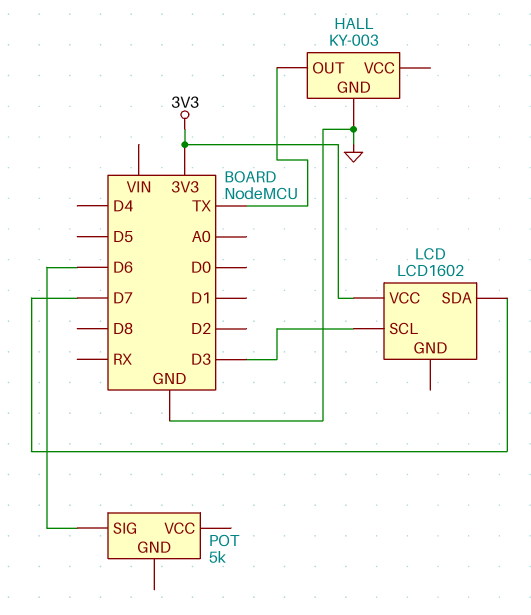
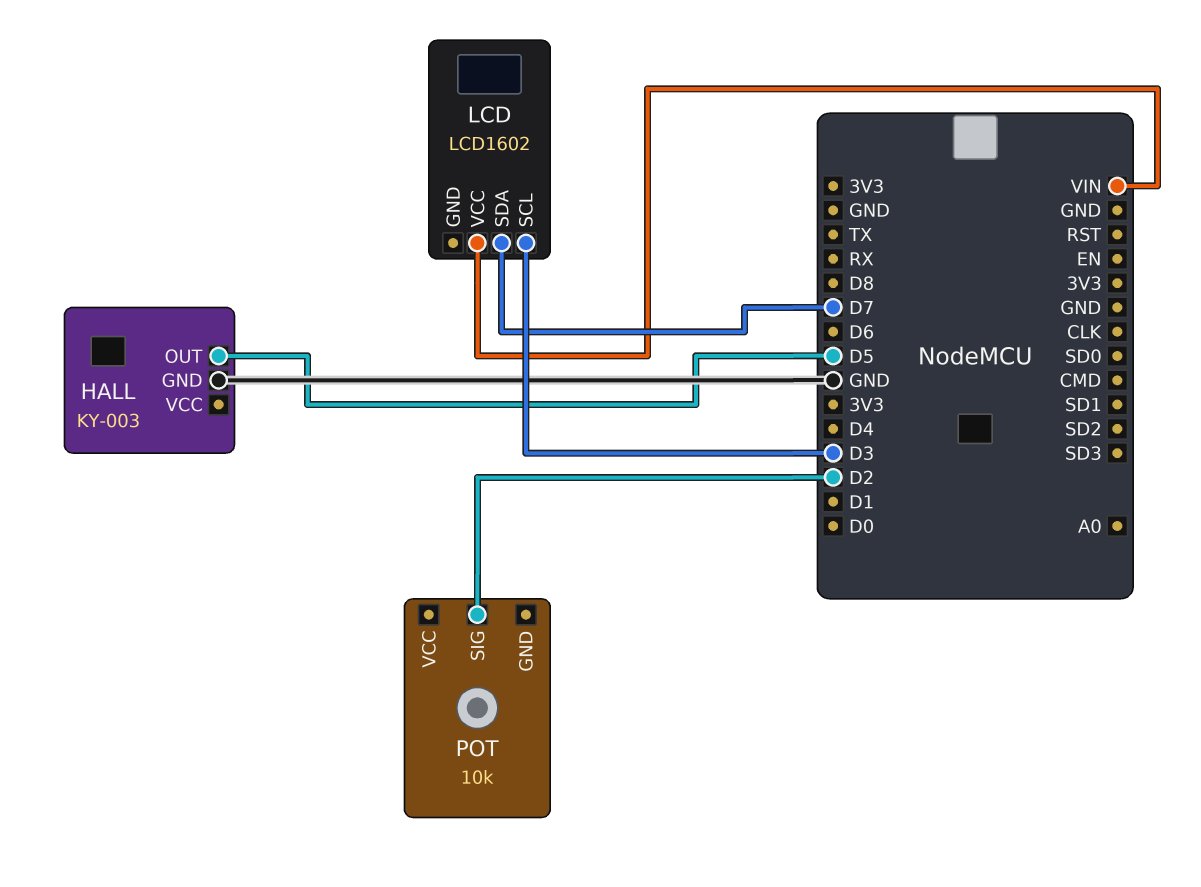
HALL pin OUT: TX -> D5
LCD pin VCC: 3V3 -> VIN
POT: 5k -> 10k
POT pin SIG: D6 -> D2

